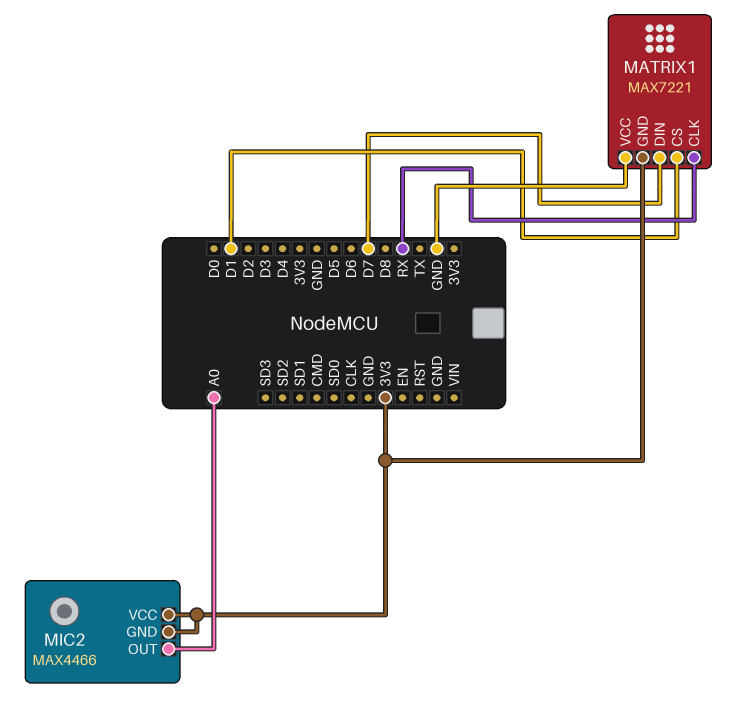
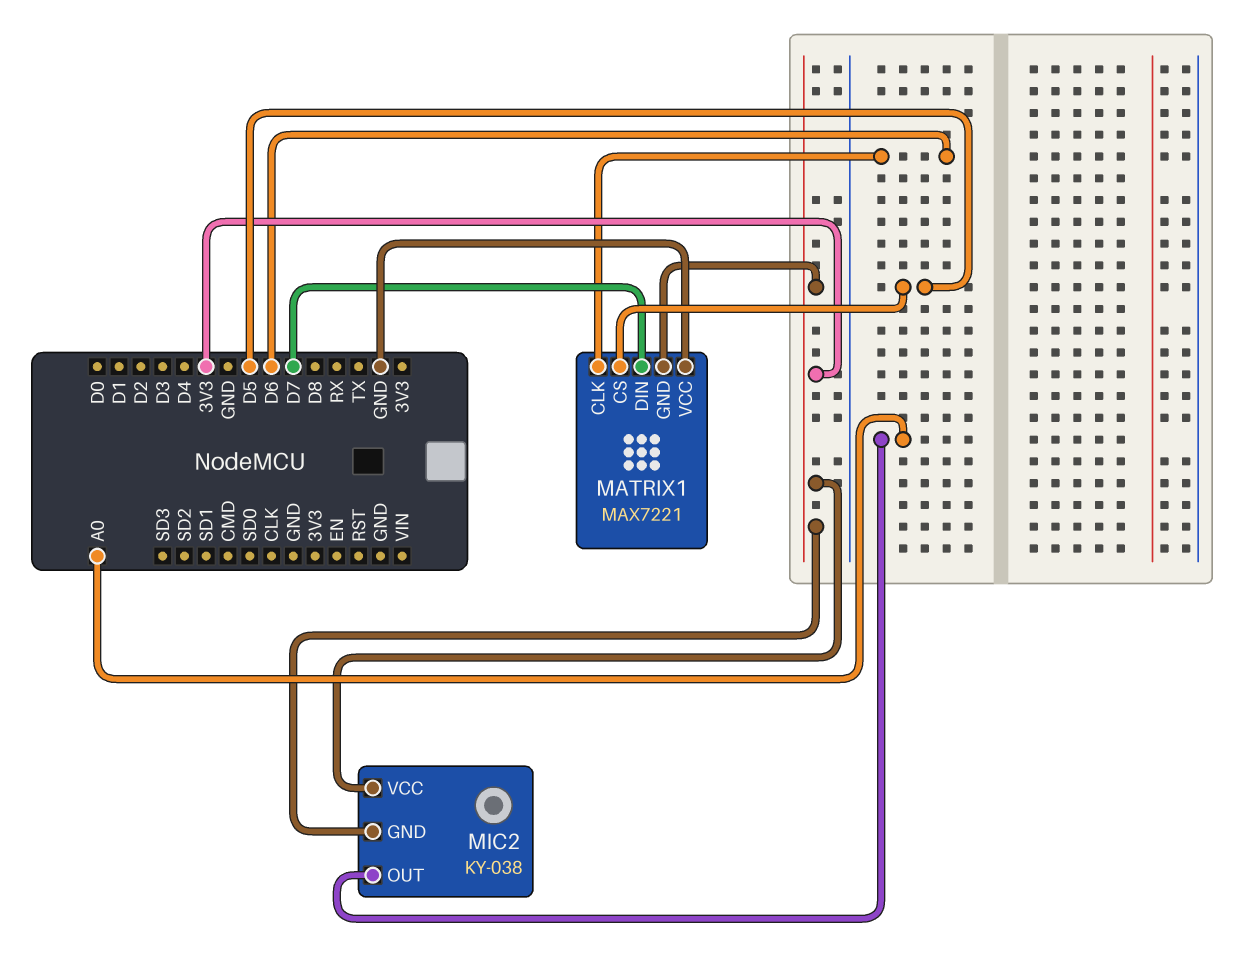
MATRIX1 pin CLK: RX -> D6
MATRIX1 pin CS: D1 -> D5
MIC2: MAX4466 -> KY-038

